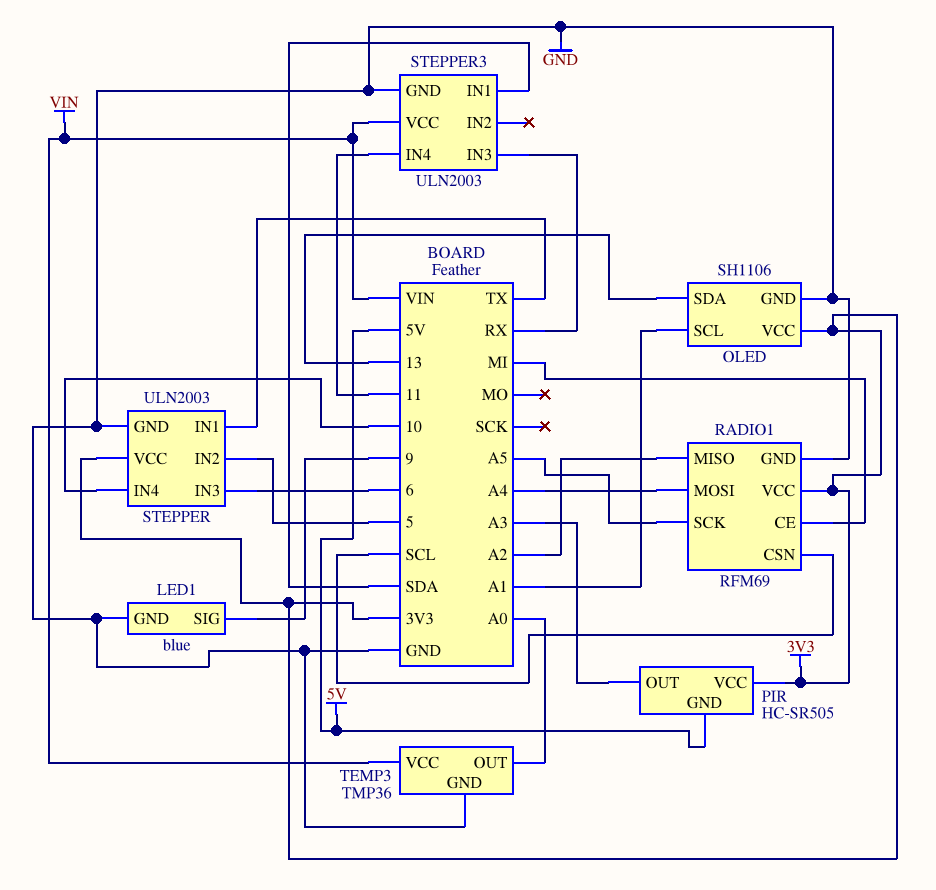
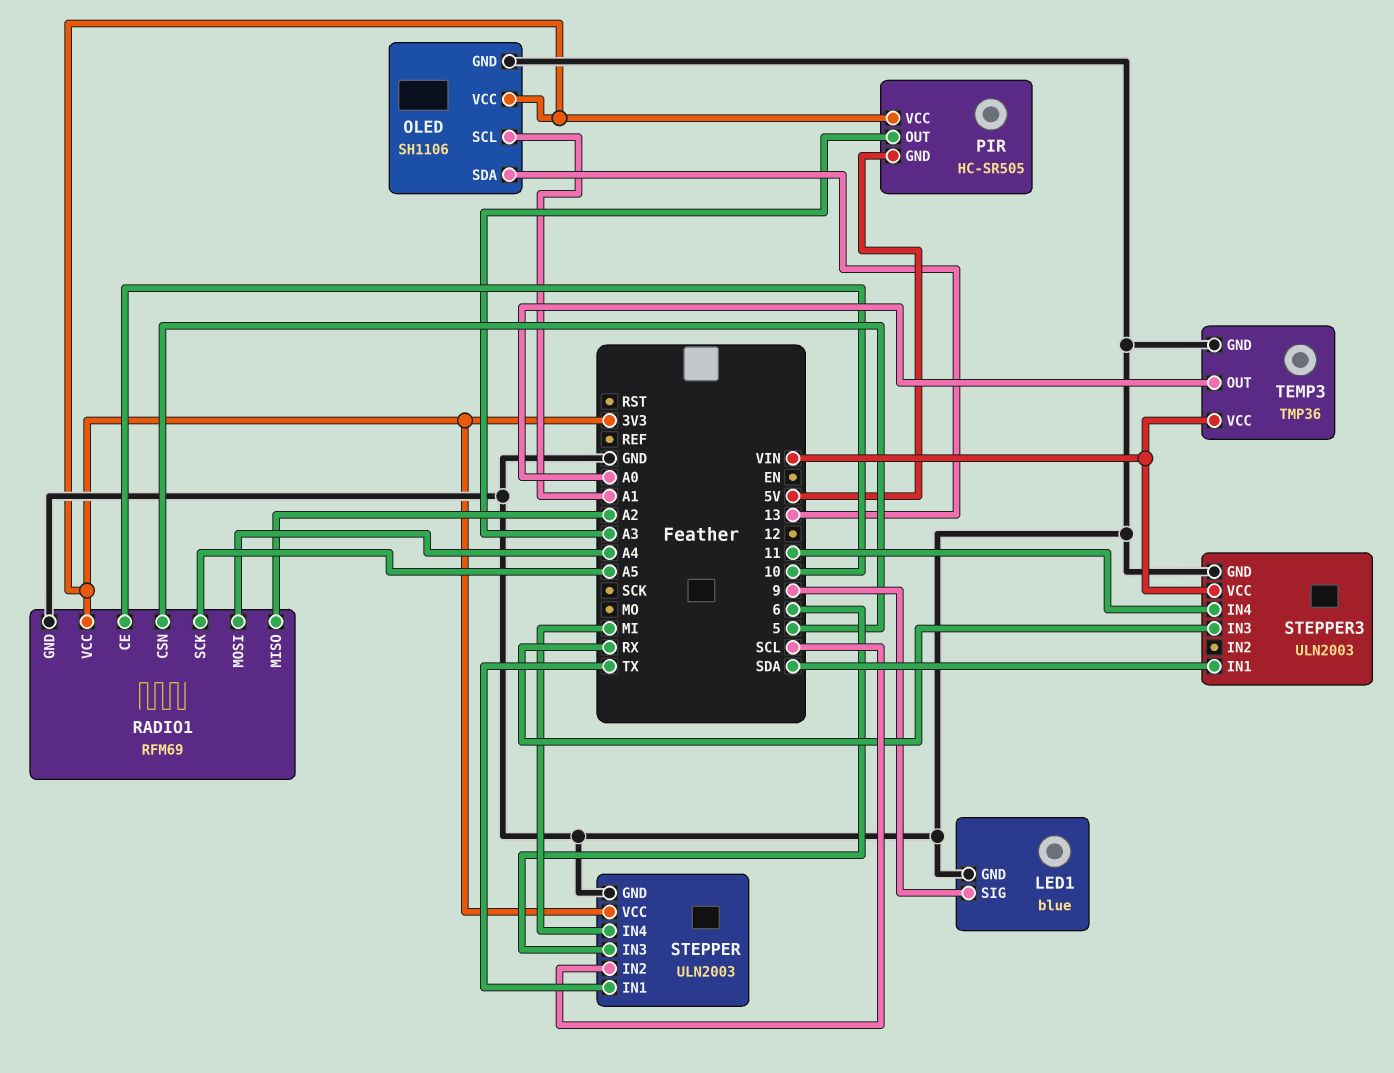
RADIO1 pin CE: MI -> 10
RADIO1 pin CSN: SCL -> 5
STEPPER pin IN2: 5 -> SCL
STEPPER pin IN4: 10 -> MI

